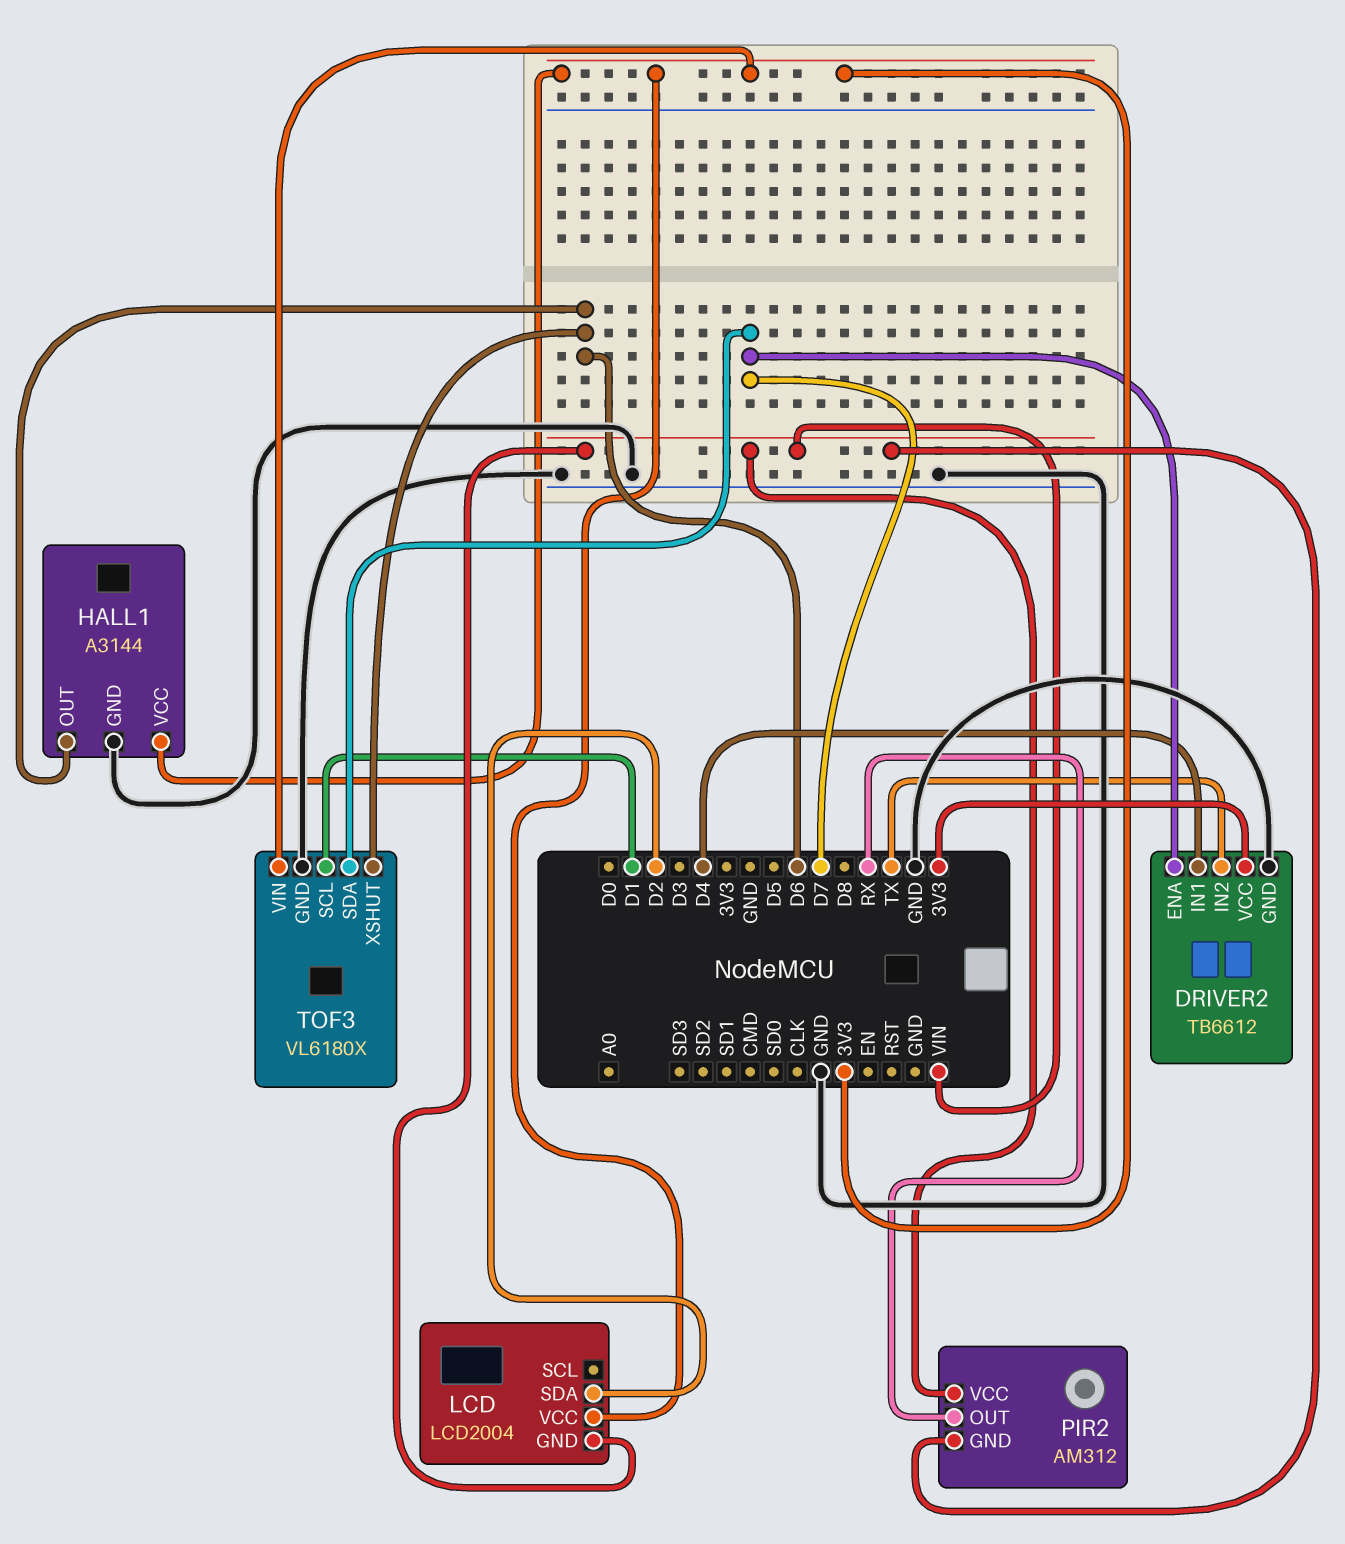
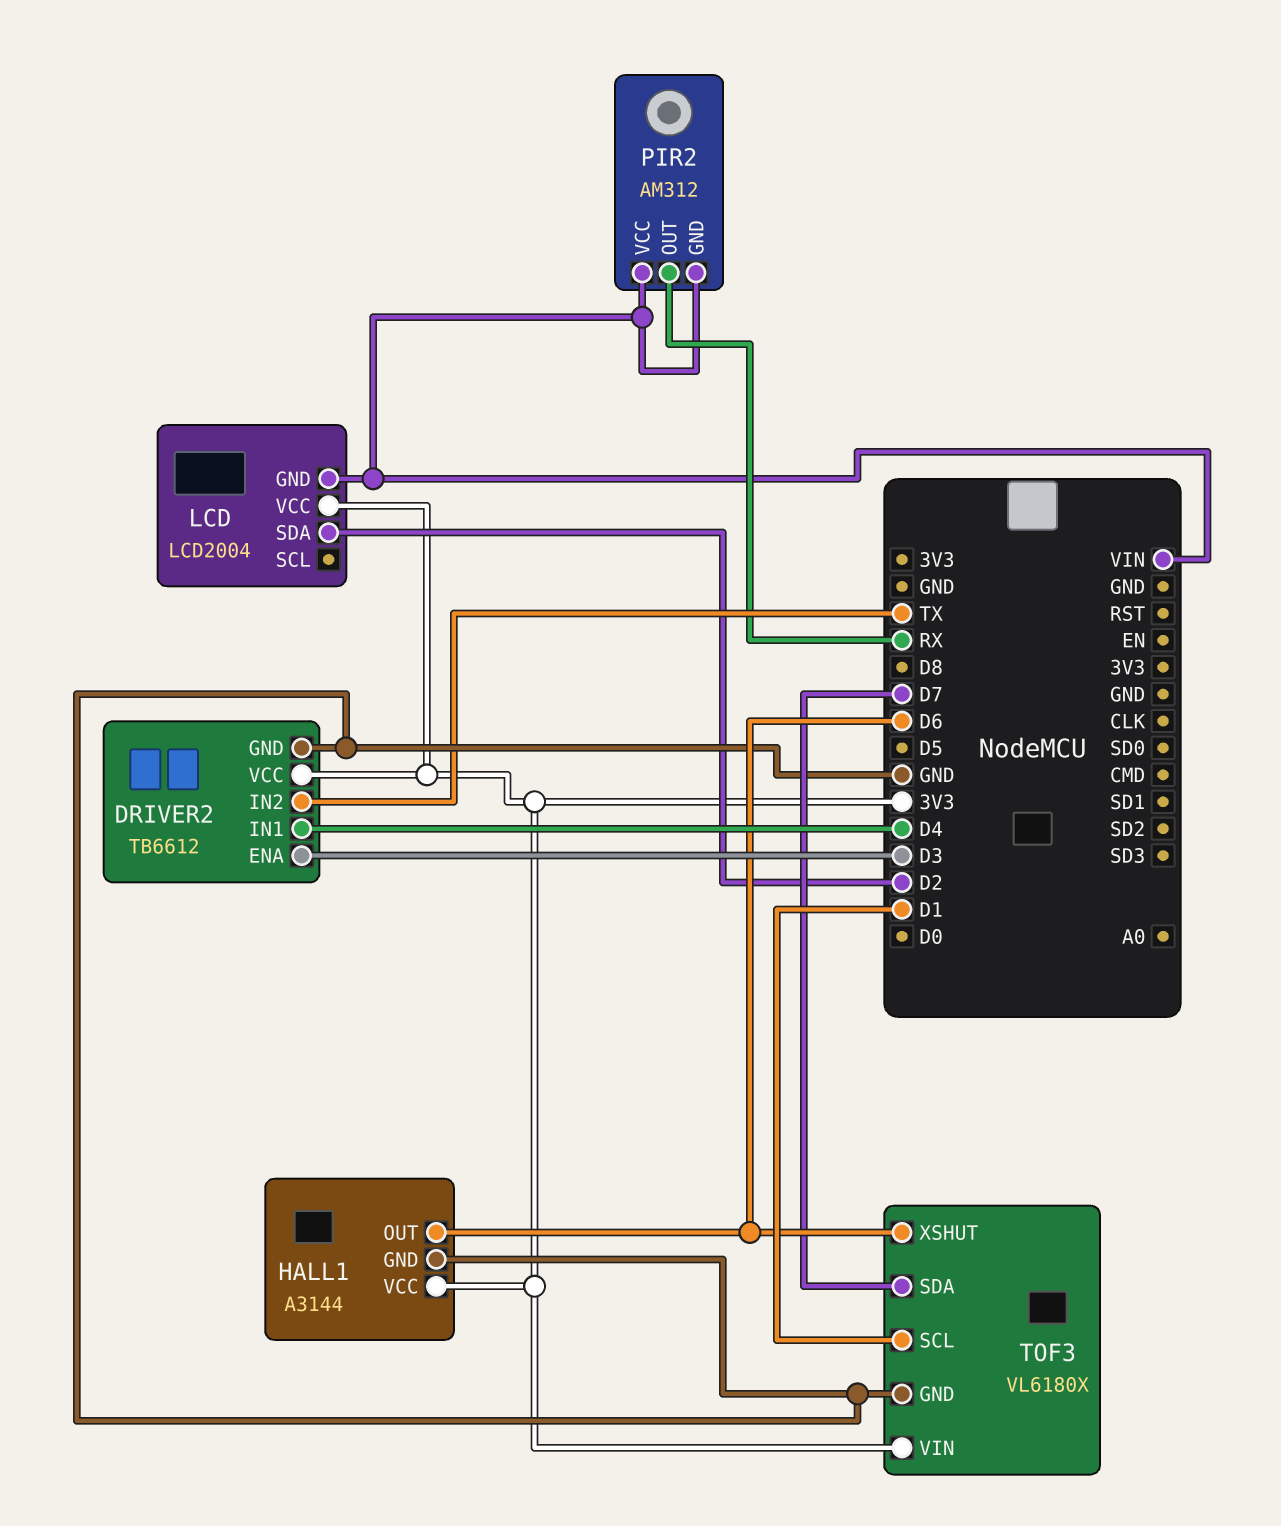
DRIVER2 pin ENA: D7 -> D3

